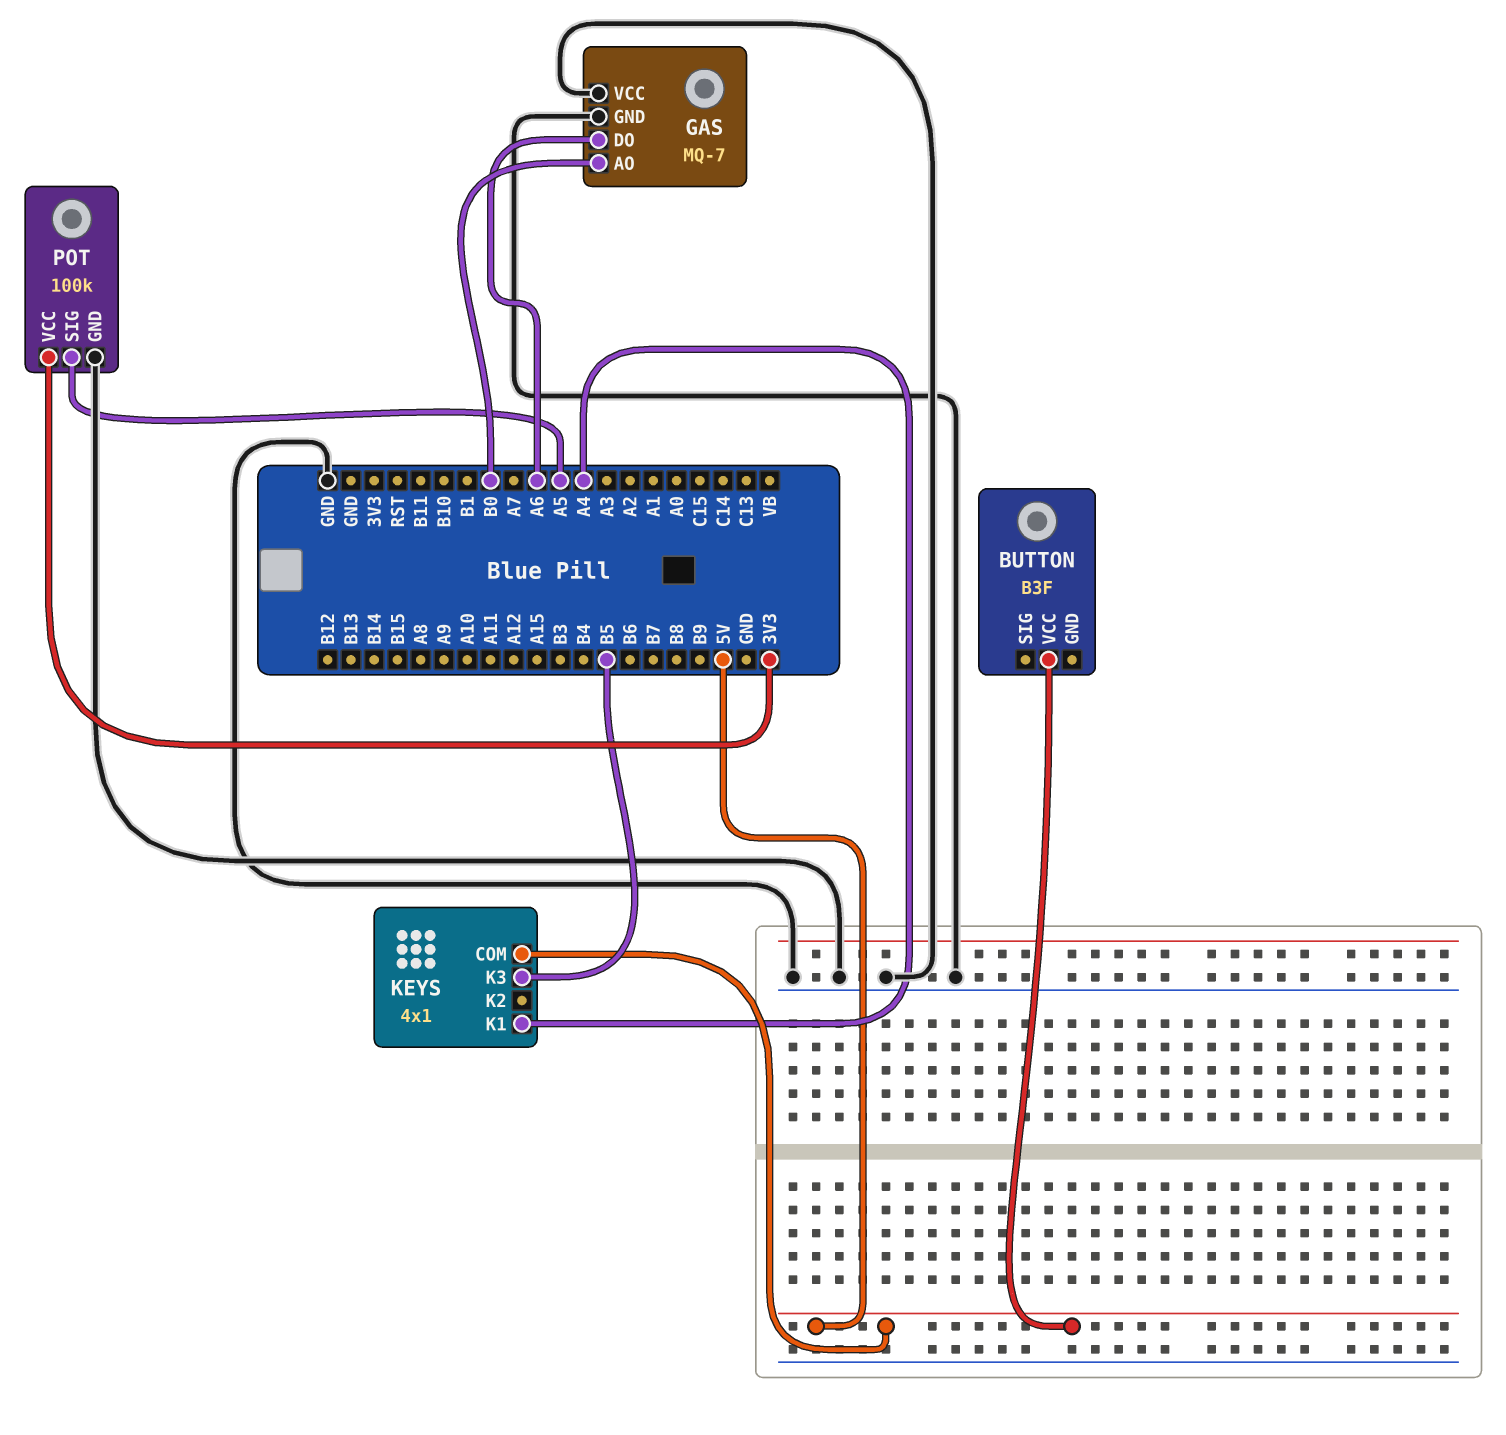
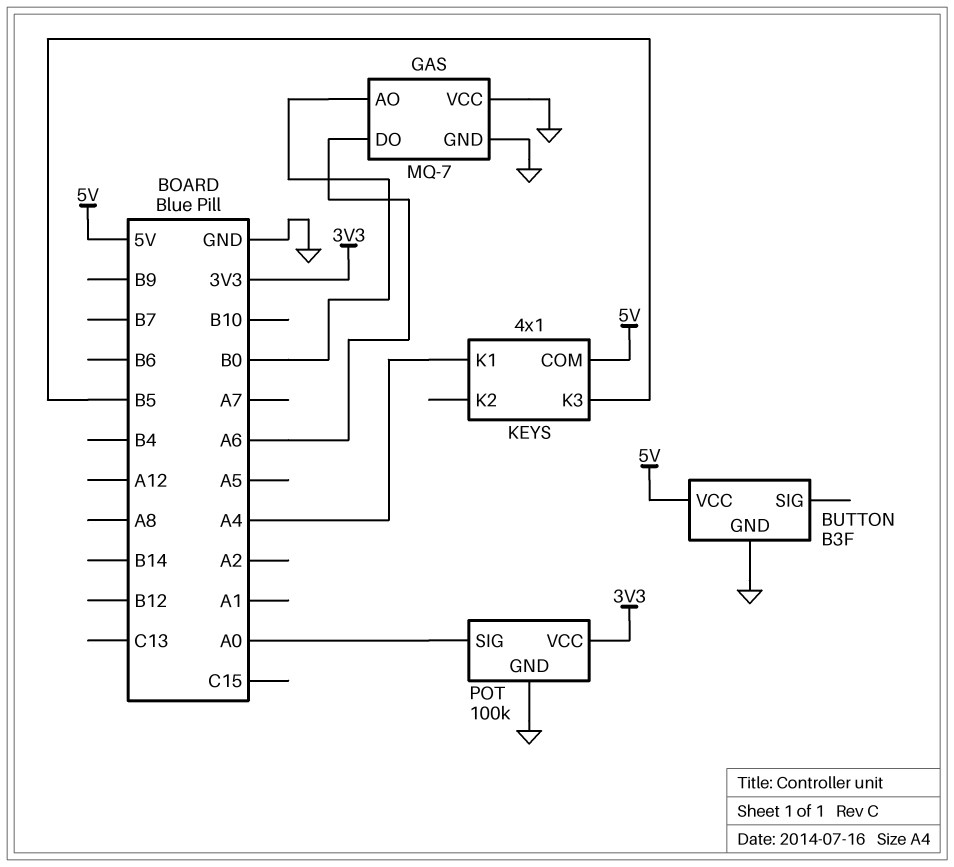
BUTTON pin GND: none -> GND
POT pin SIG: A5 -> A0

